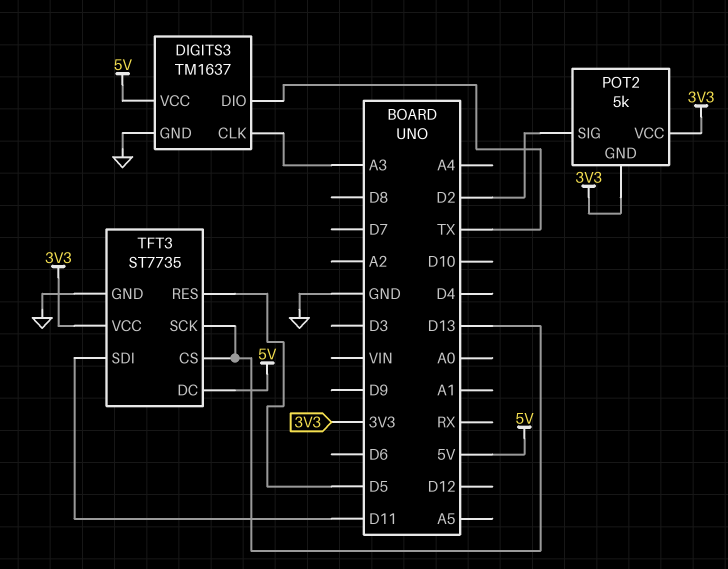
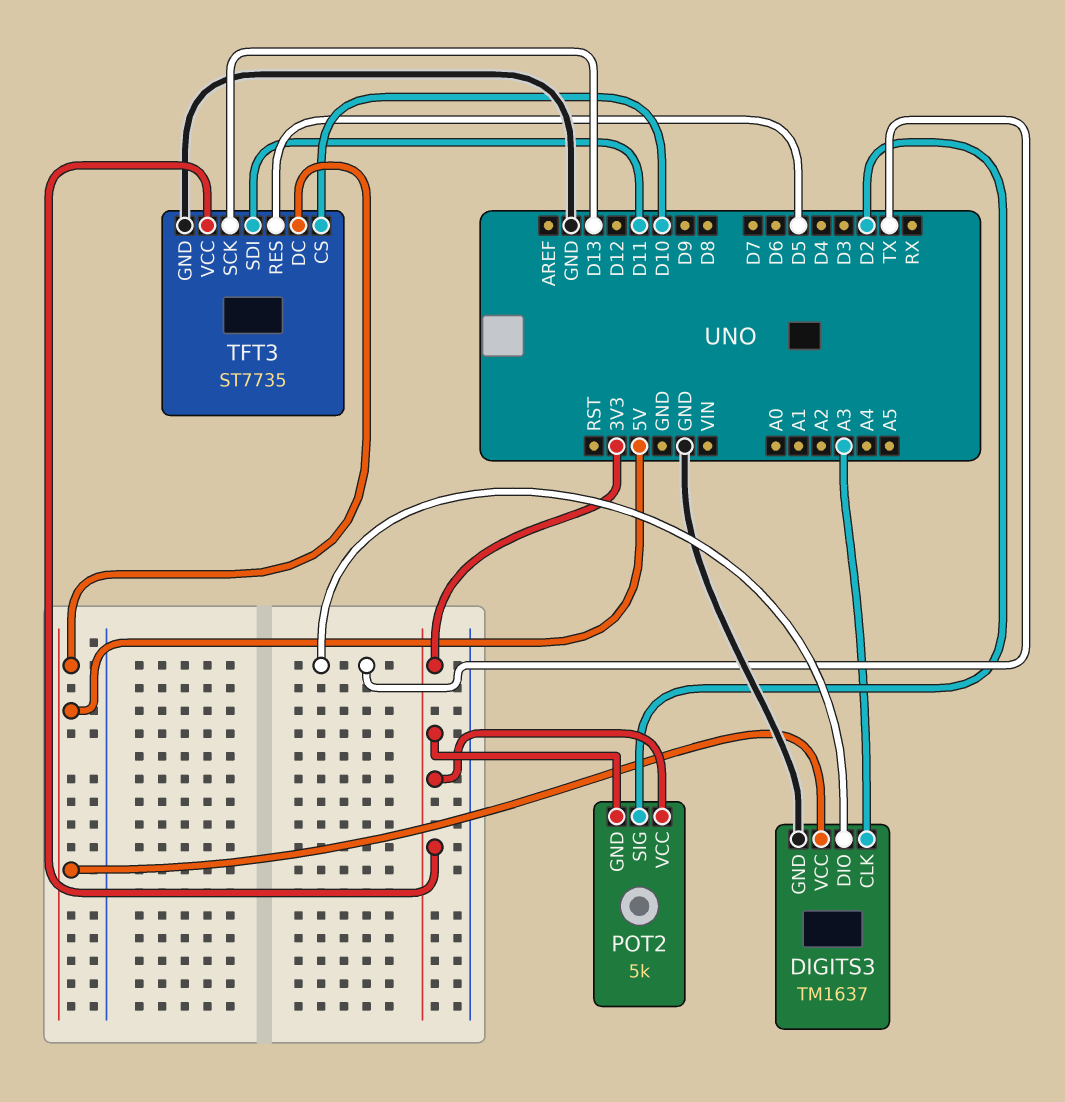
TFT3 pin CS: D13 -> D10

